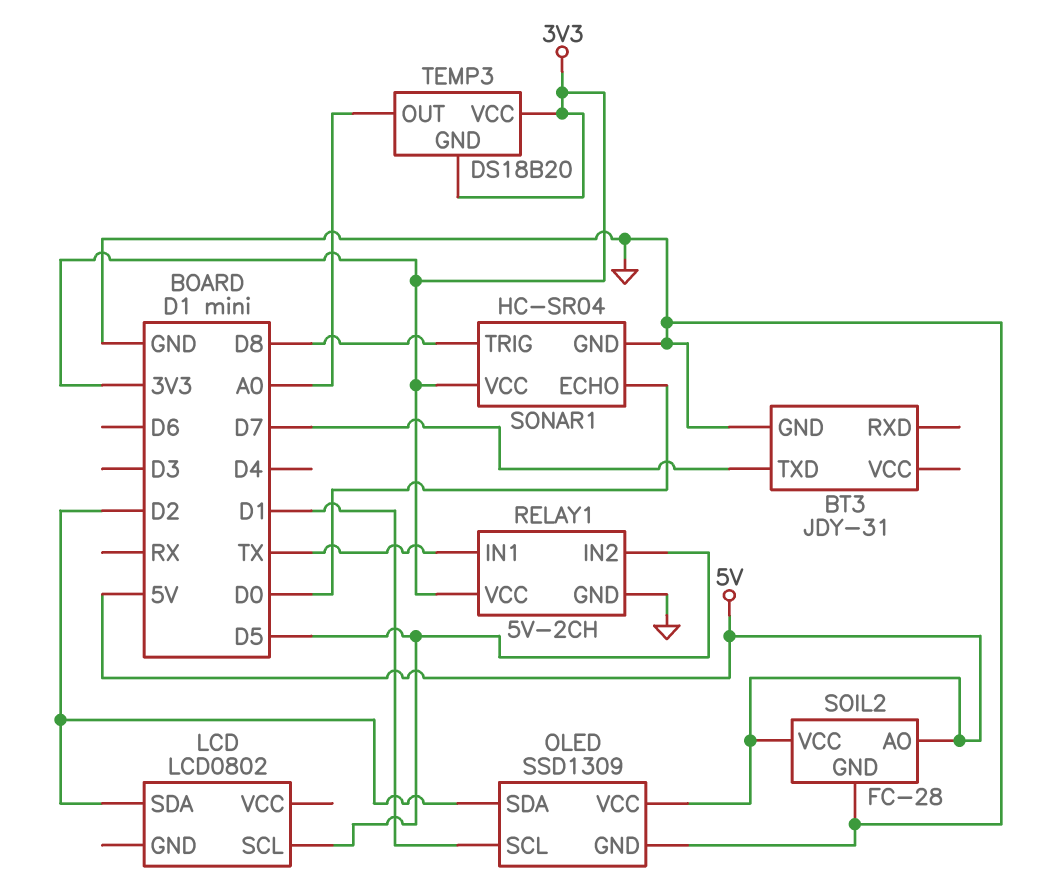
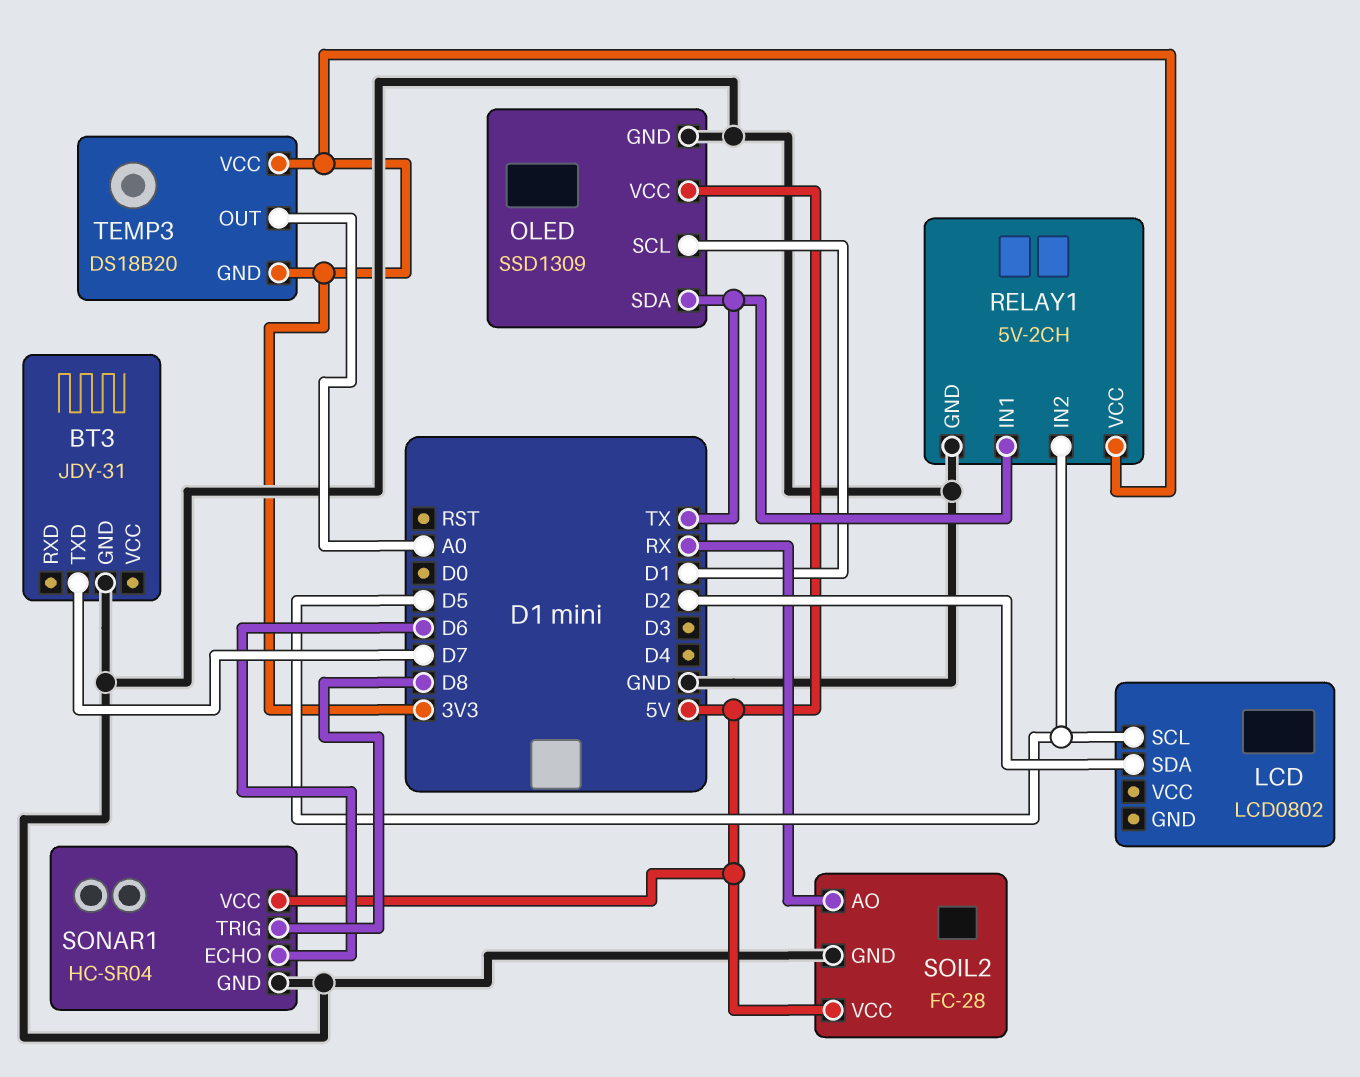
OLED pin SDA: D2 -> TX
SOIL2 pin AO: 5V -> RX
SONAR1 pin ECHO: D0 -> D6
SONAR1 pin VCC: 3V3 -> 5V

